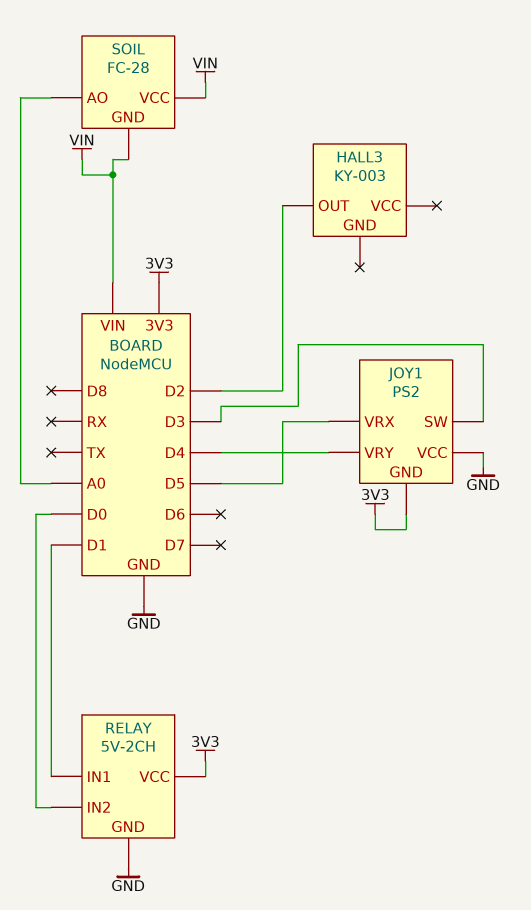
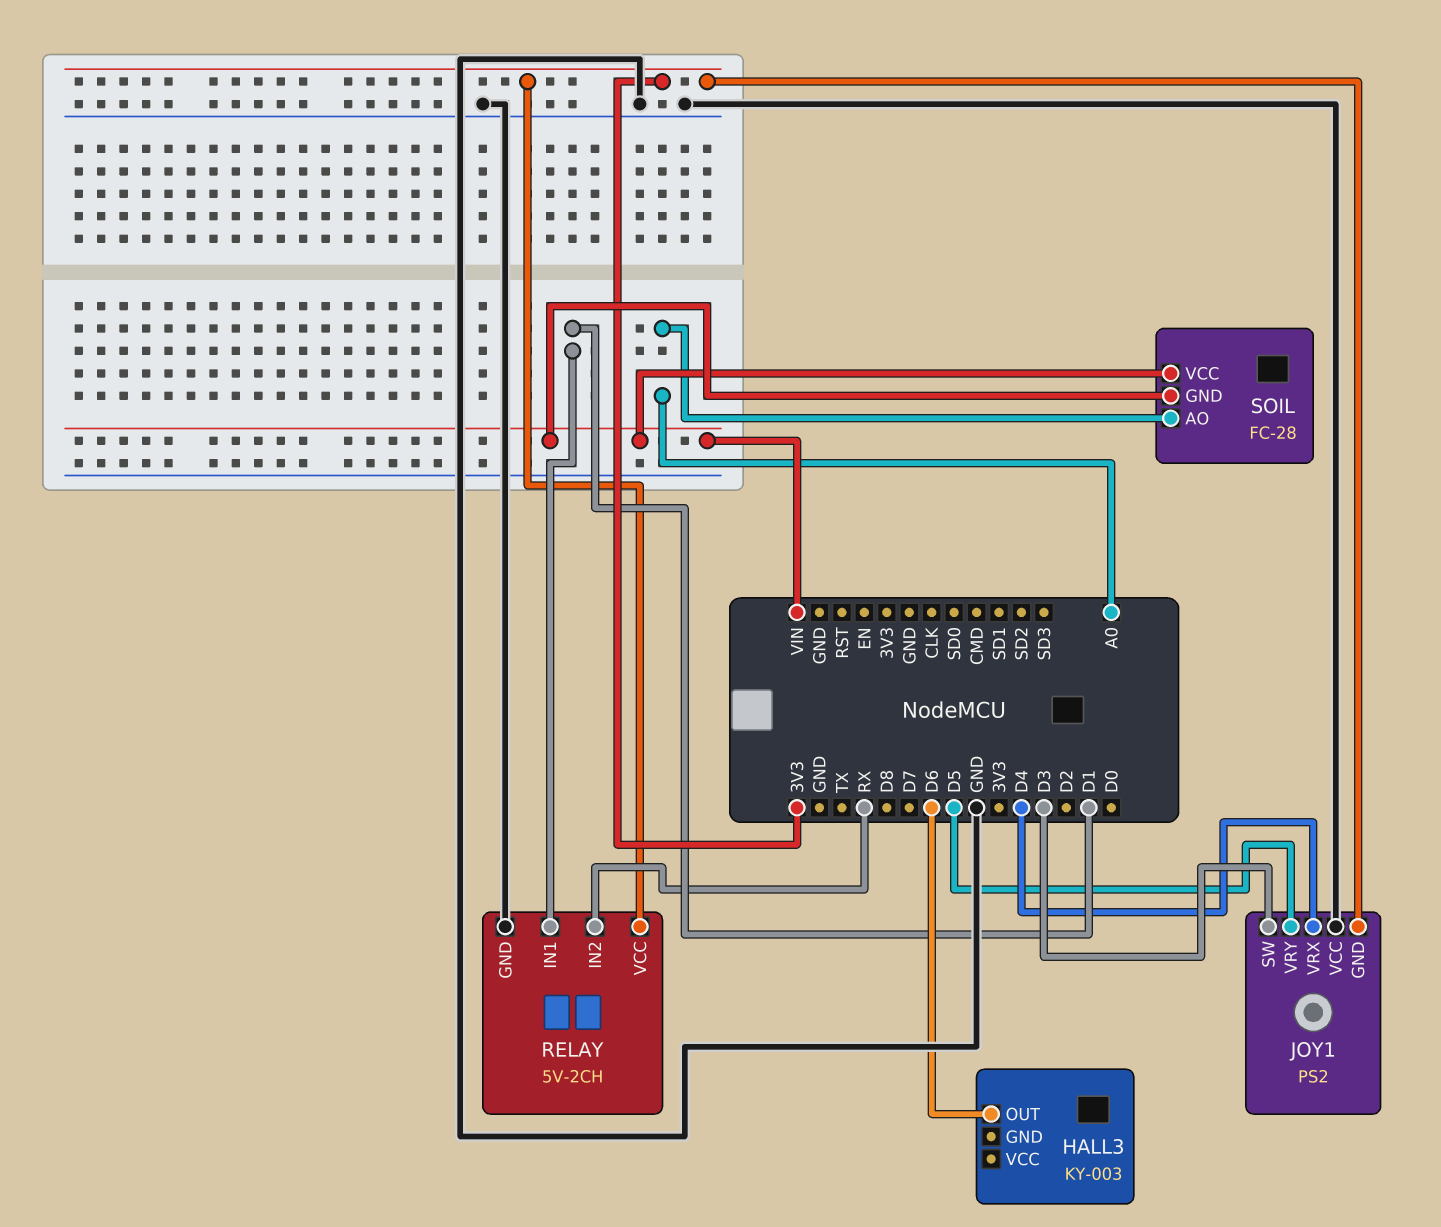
HALL3 pin OUT: D2 -> D6
JOY1 pin VRX: D5 -> D4
JOY1 pin VRY: D4 -> D5
RELAY pin IN2: D0 -> RX

